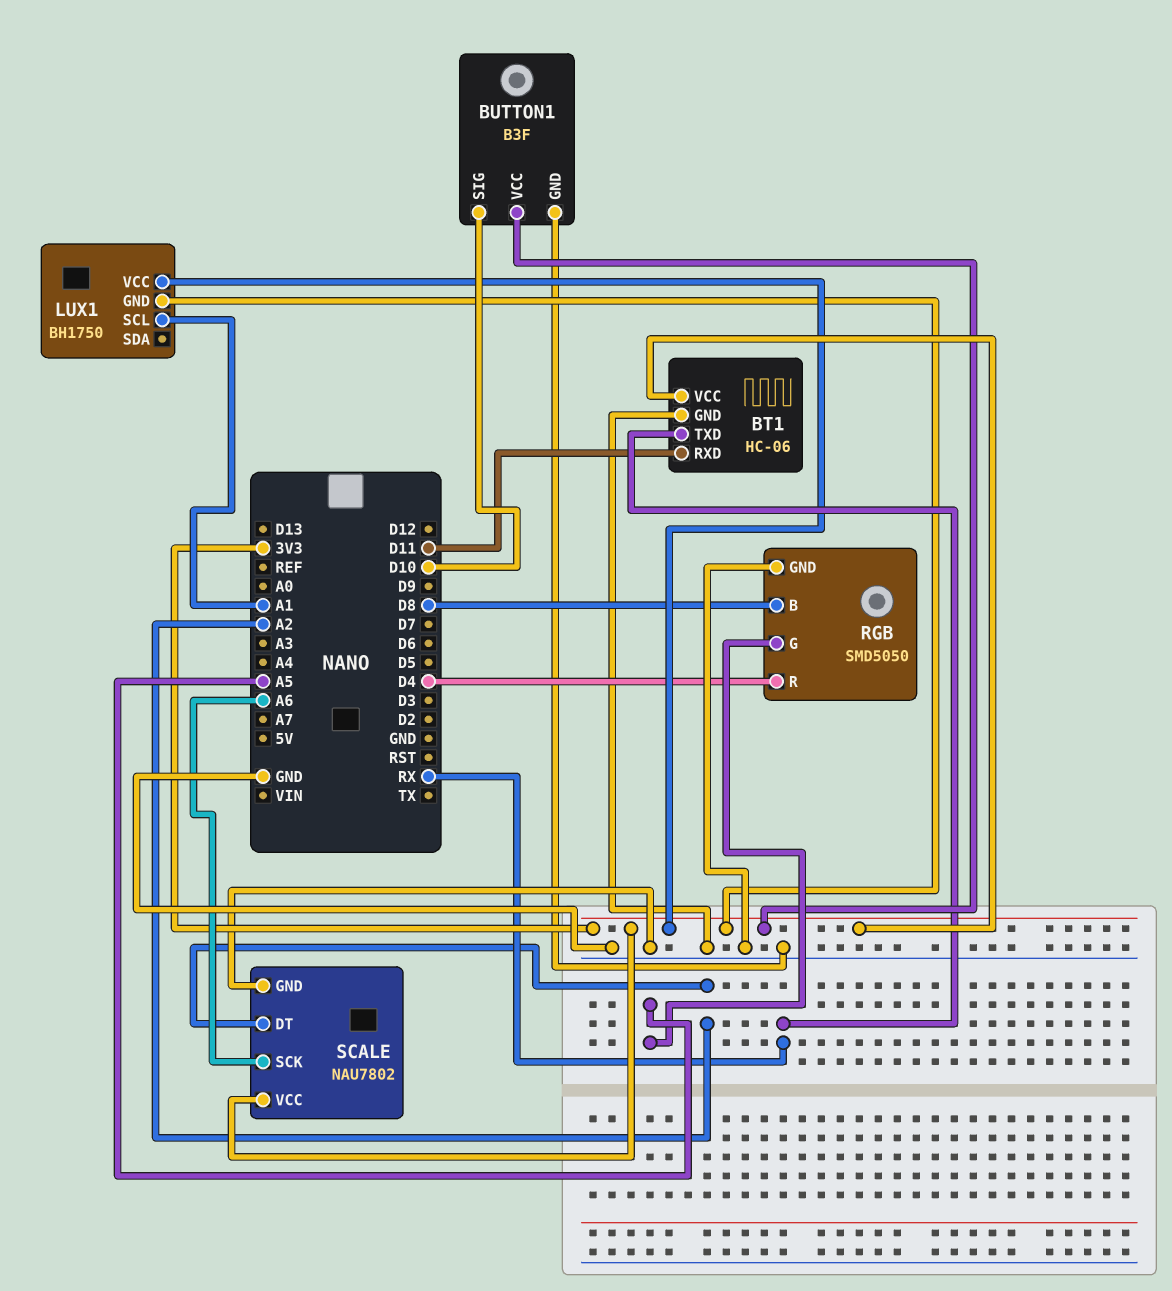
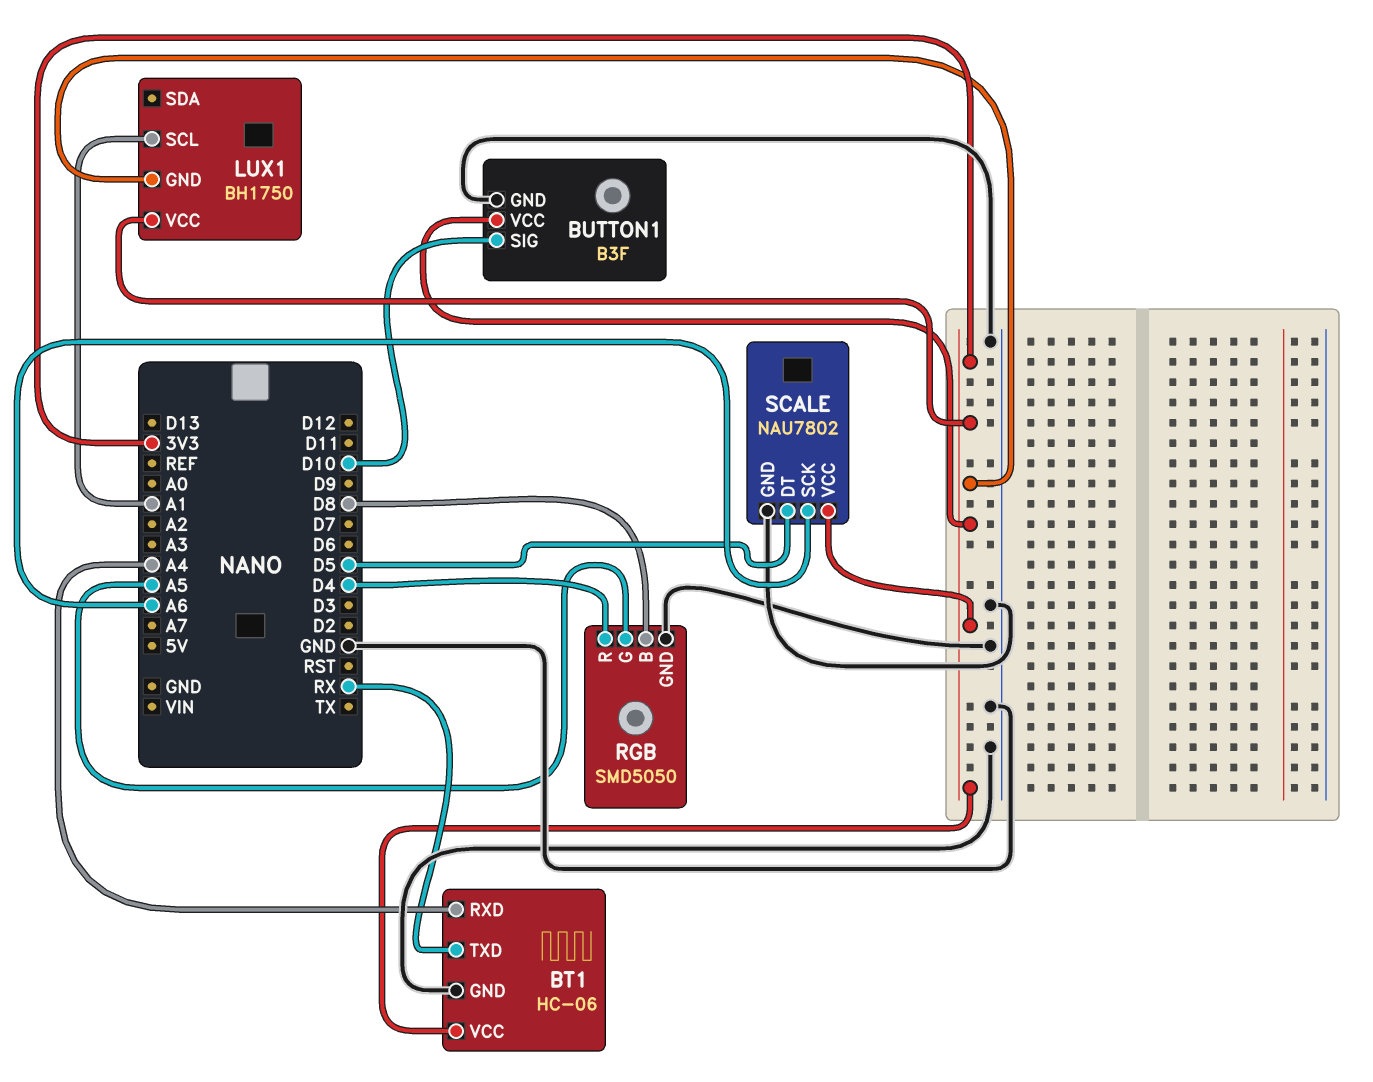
BT1 pin RXD: D11 -> A4
SCALE pin DT: A2 -> D5

